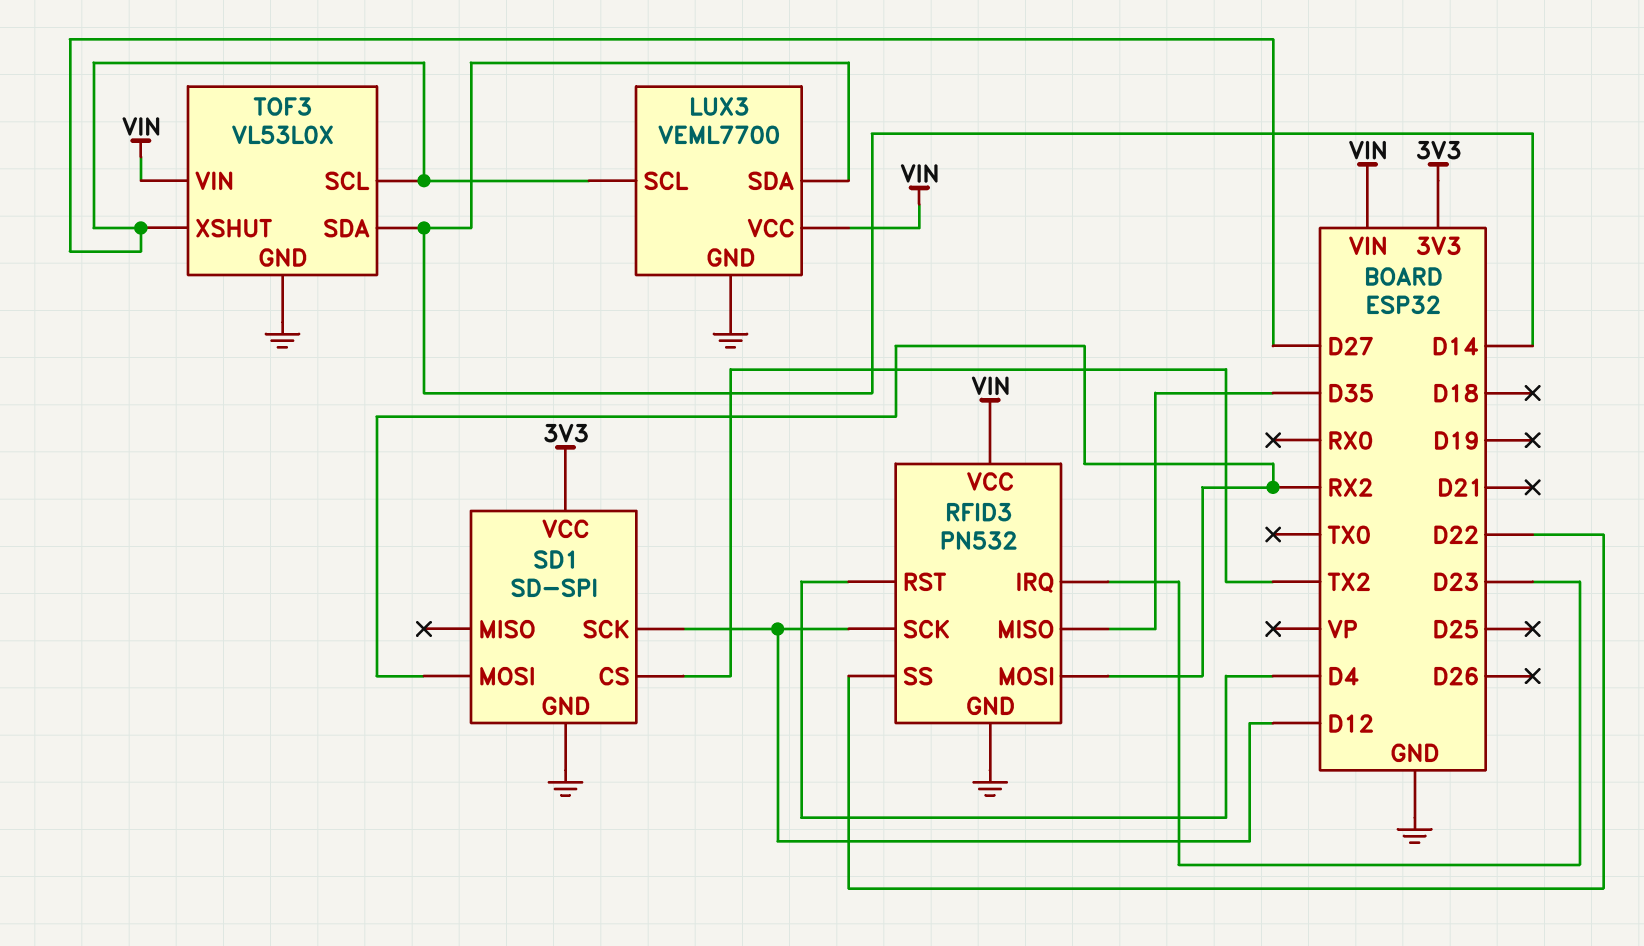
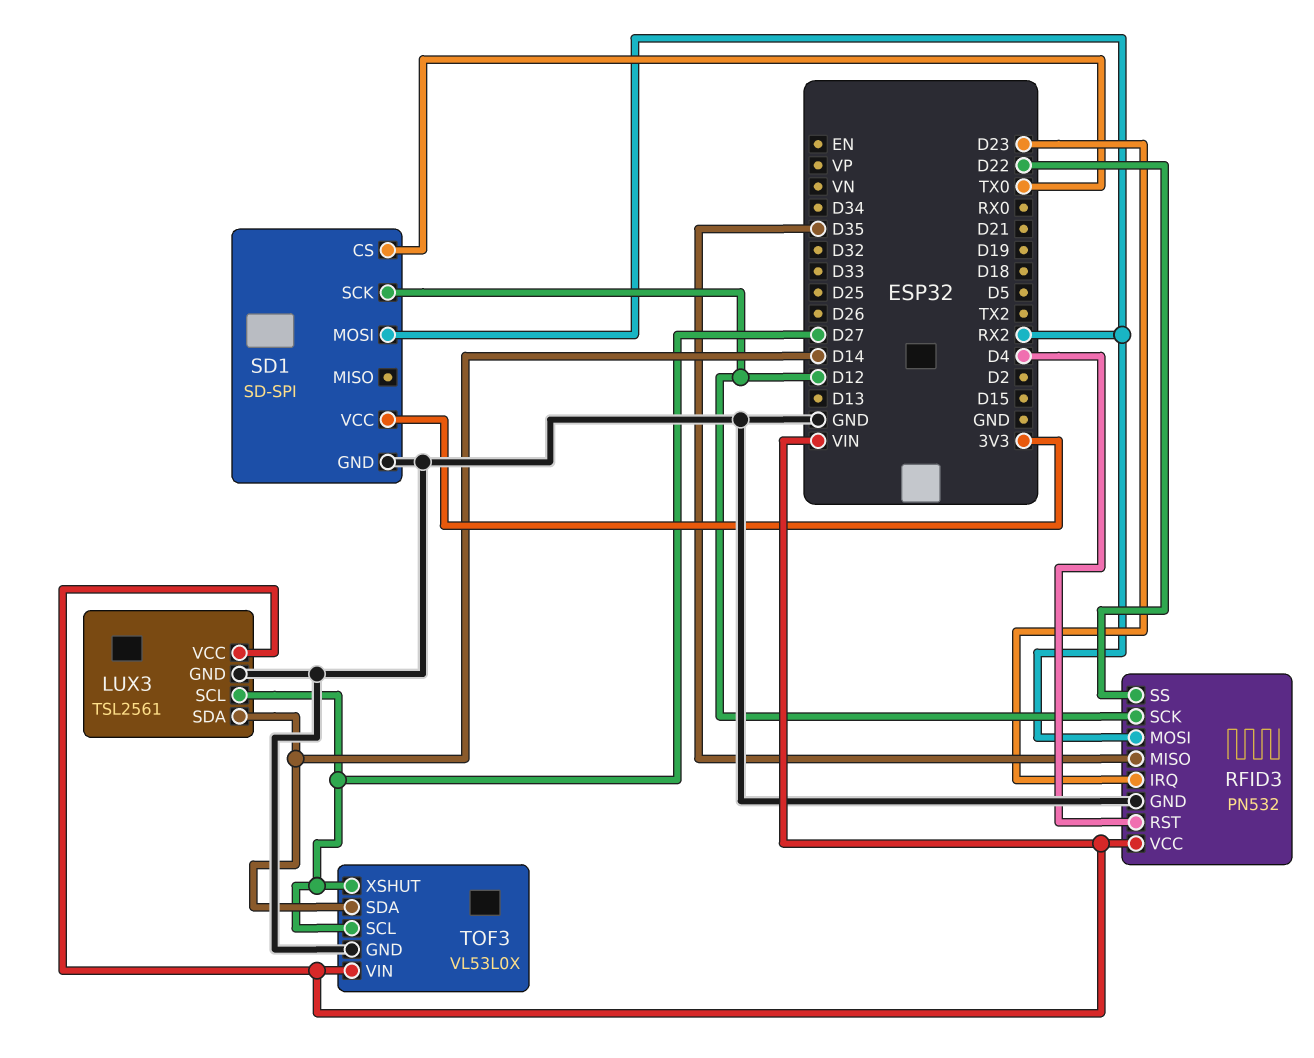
LUX3: VEML7700 -> TSL2561
SD1 pin CS: TX2 -> TX0

